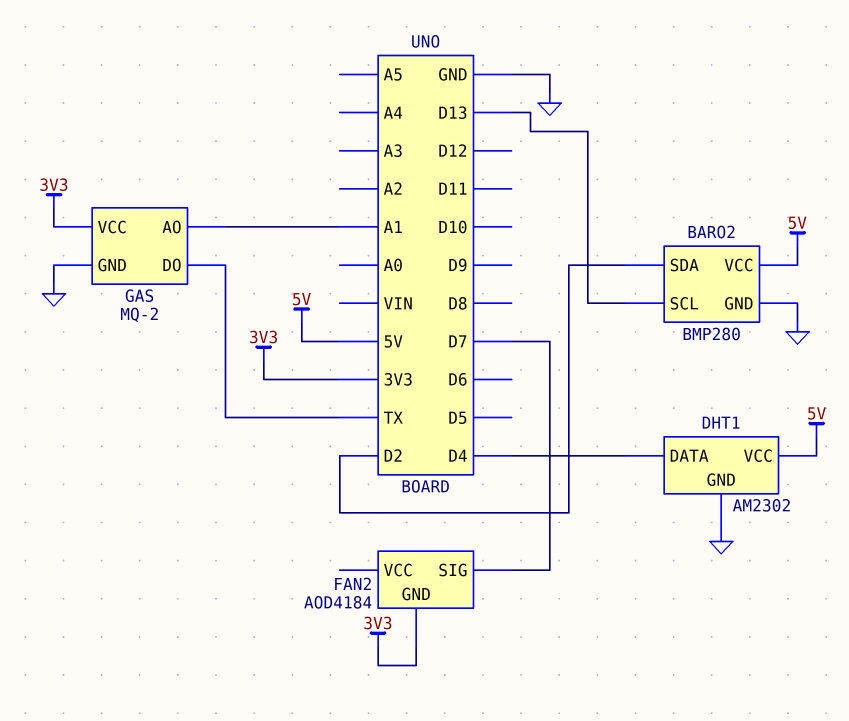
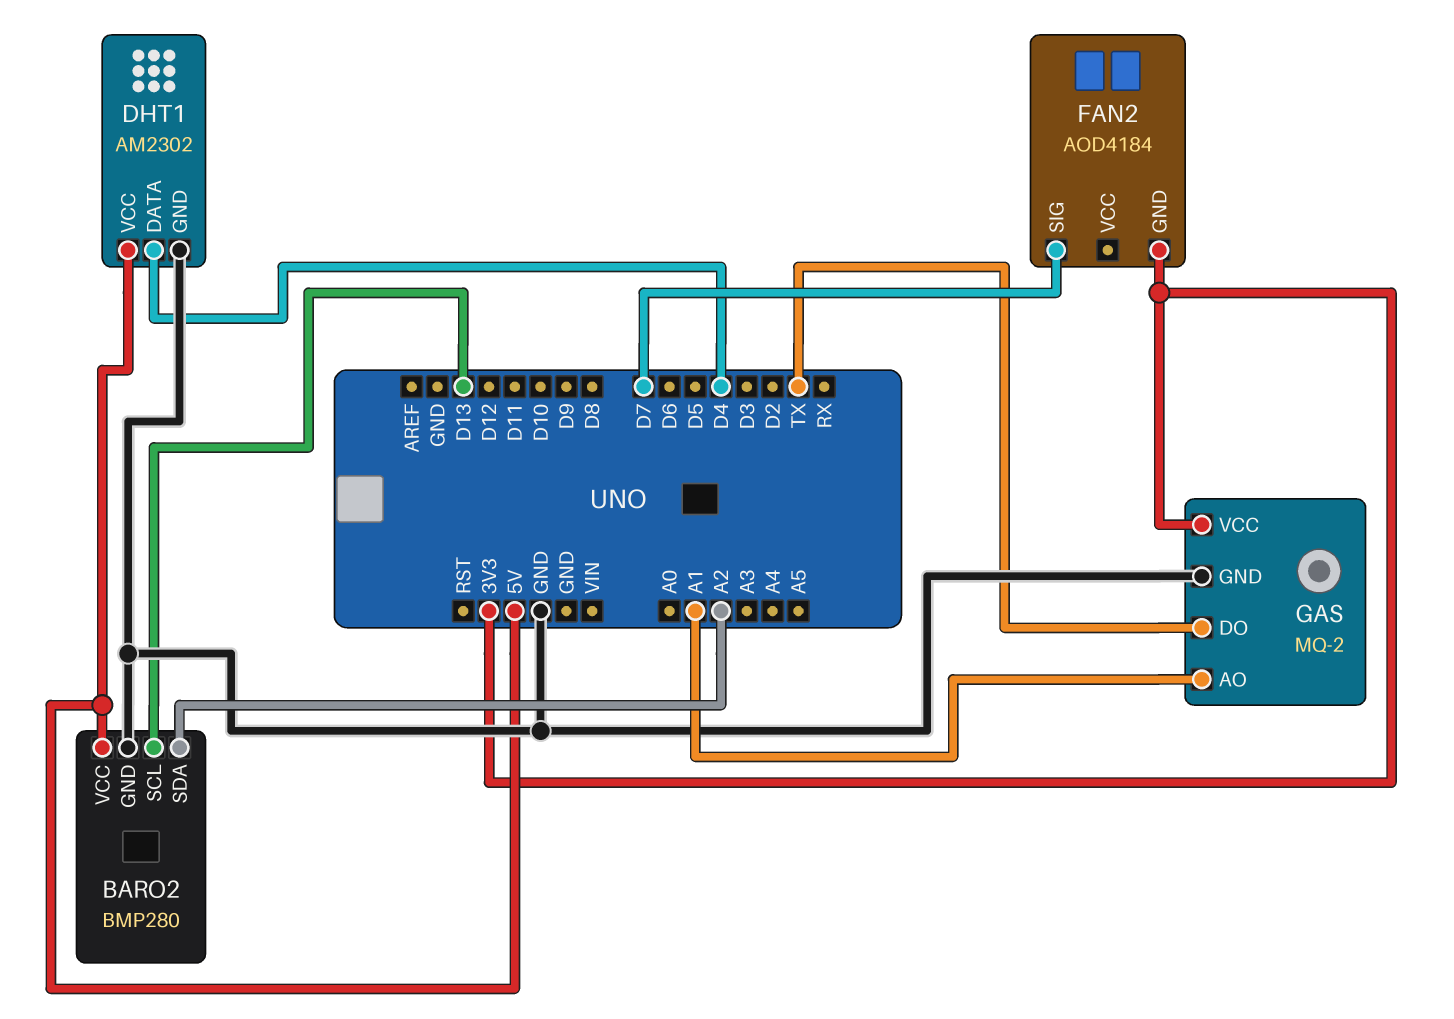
BARO2 pin SDA: D2 -> A2

